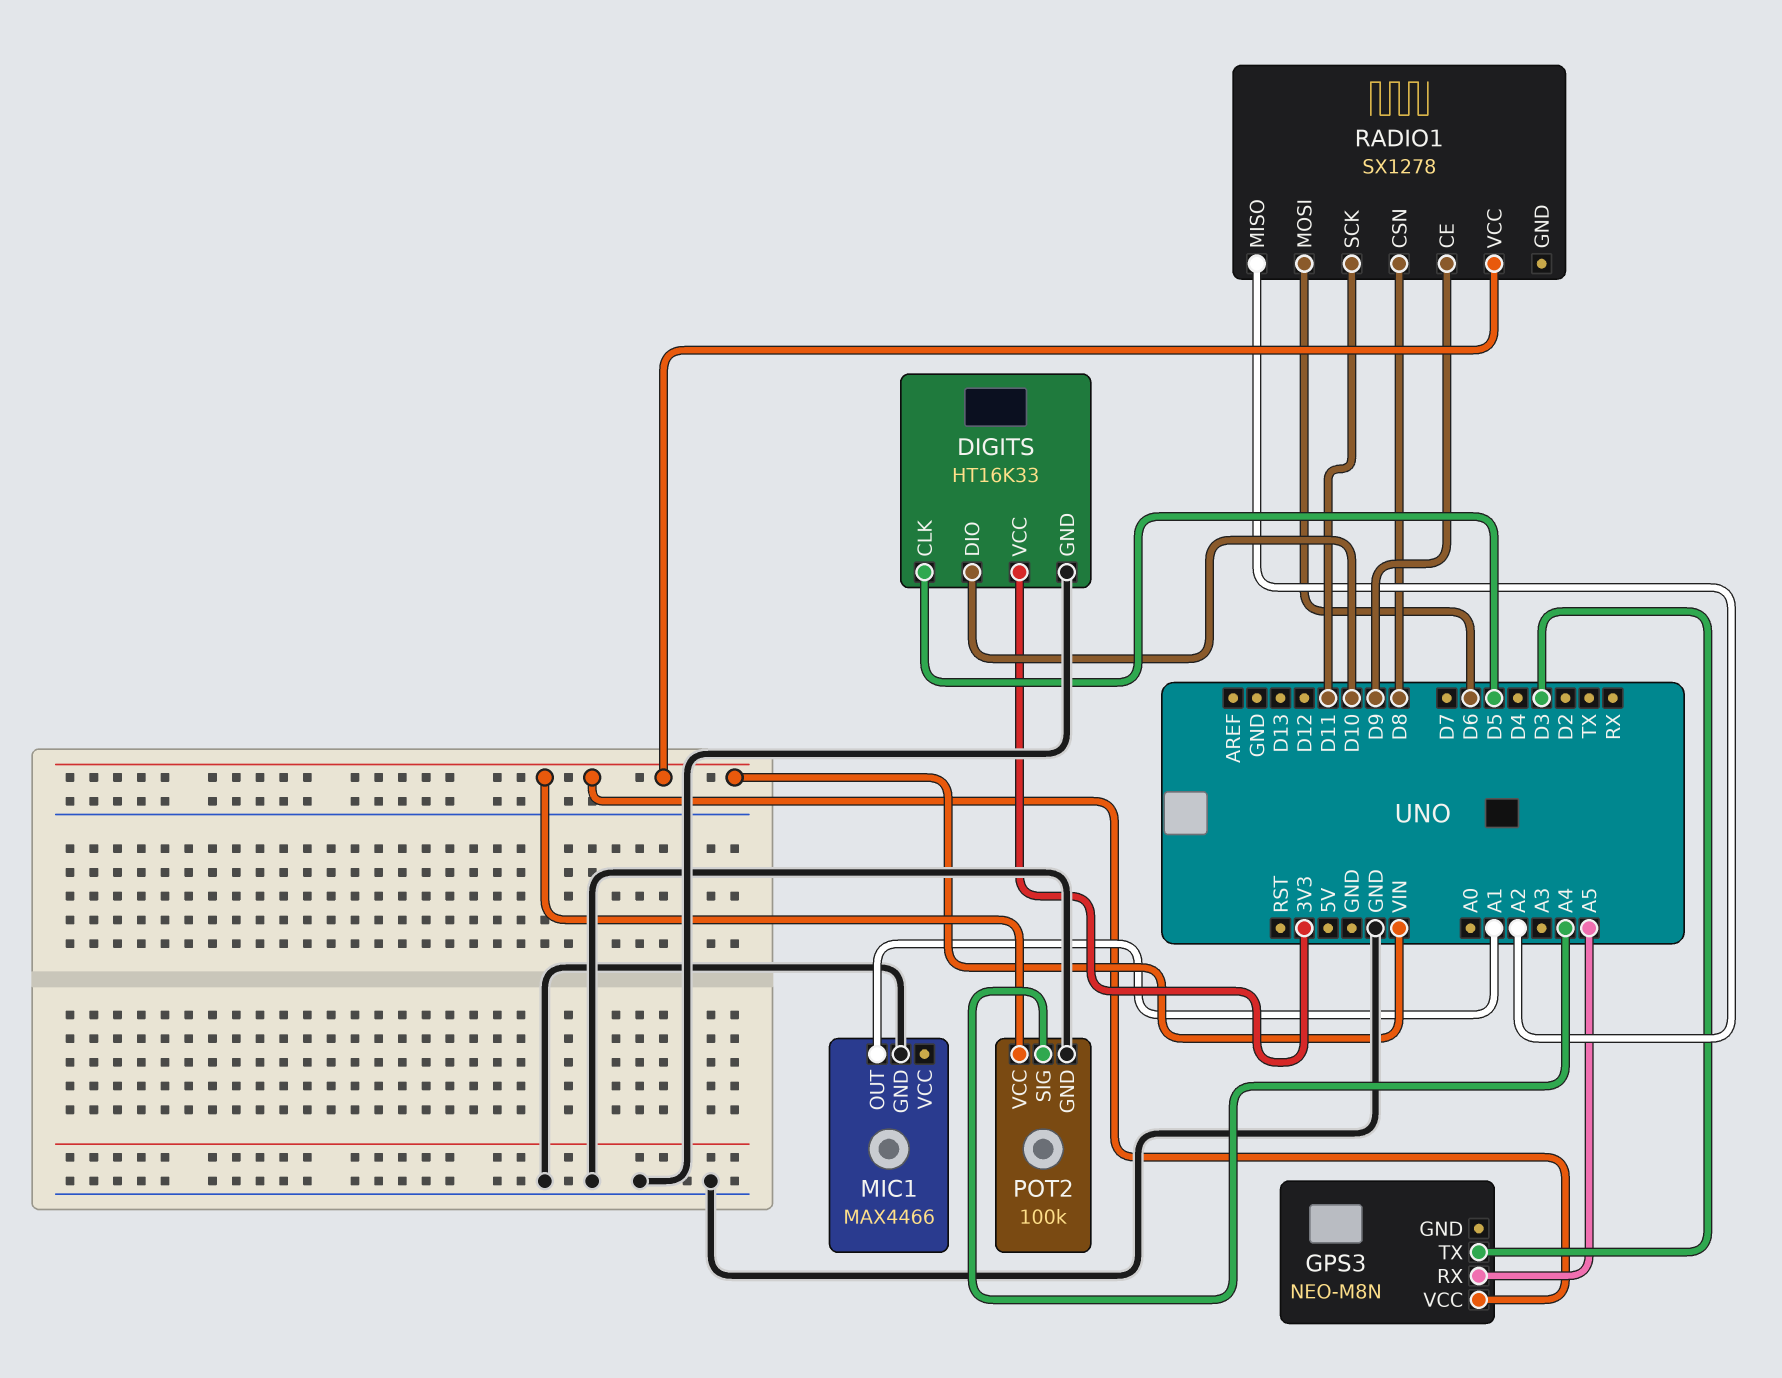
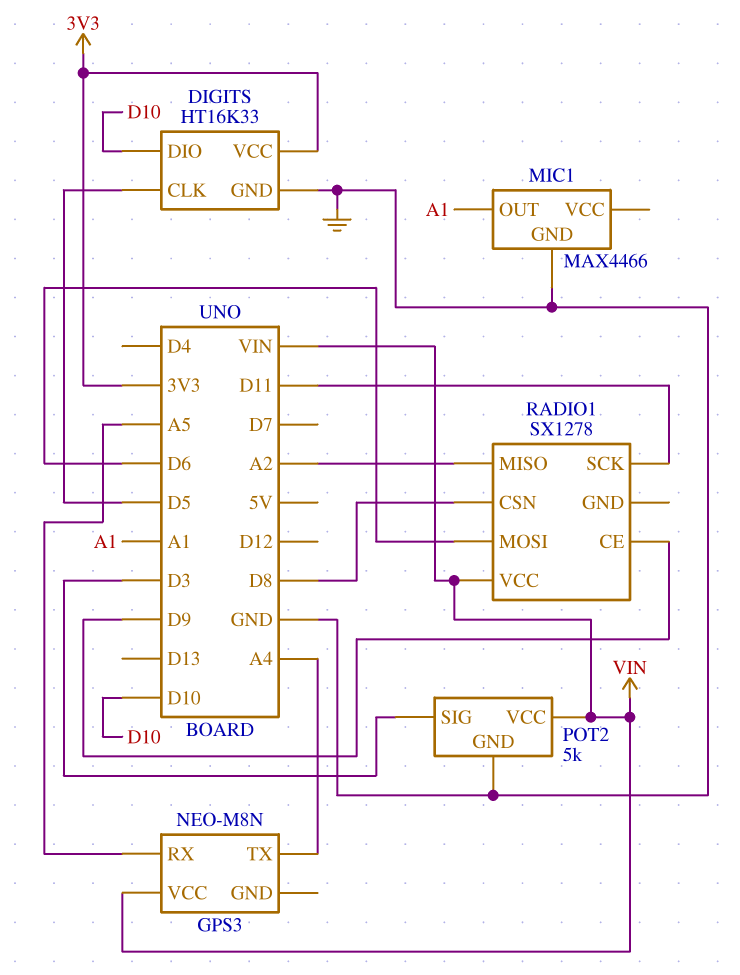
GPS3 pin TX: D3 -> A4
POT2: 100k -> 5k
POT2 pin SIG: A4 -> D3

